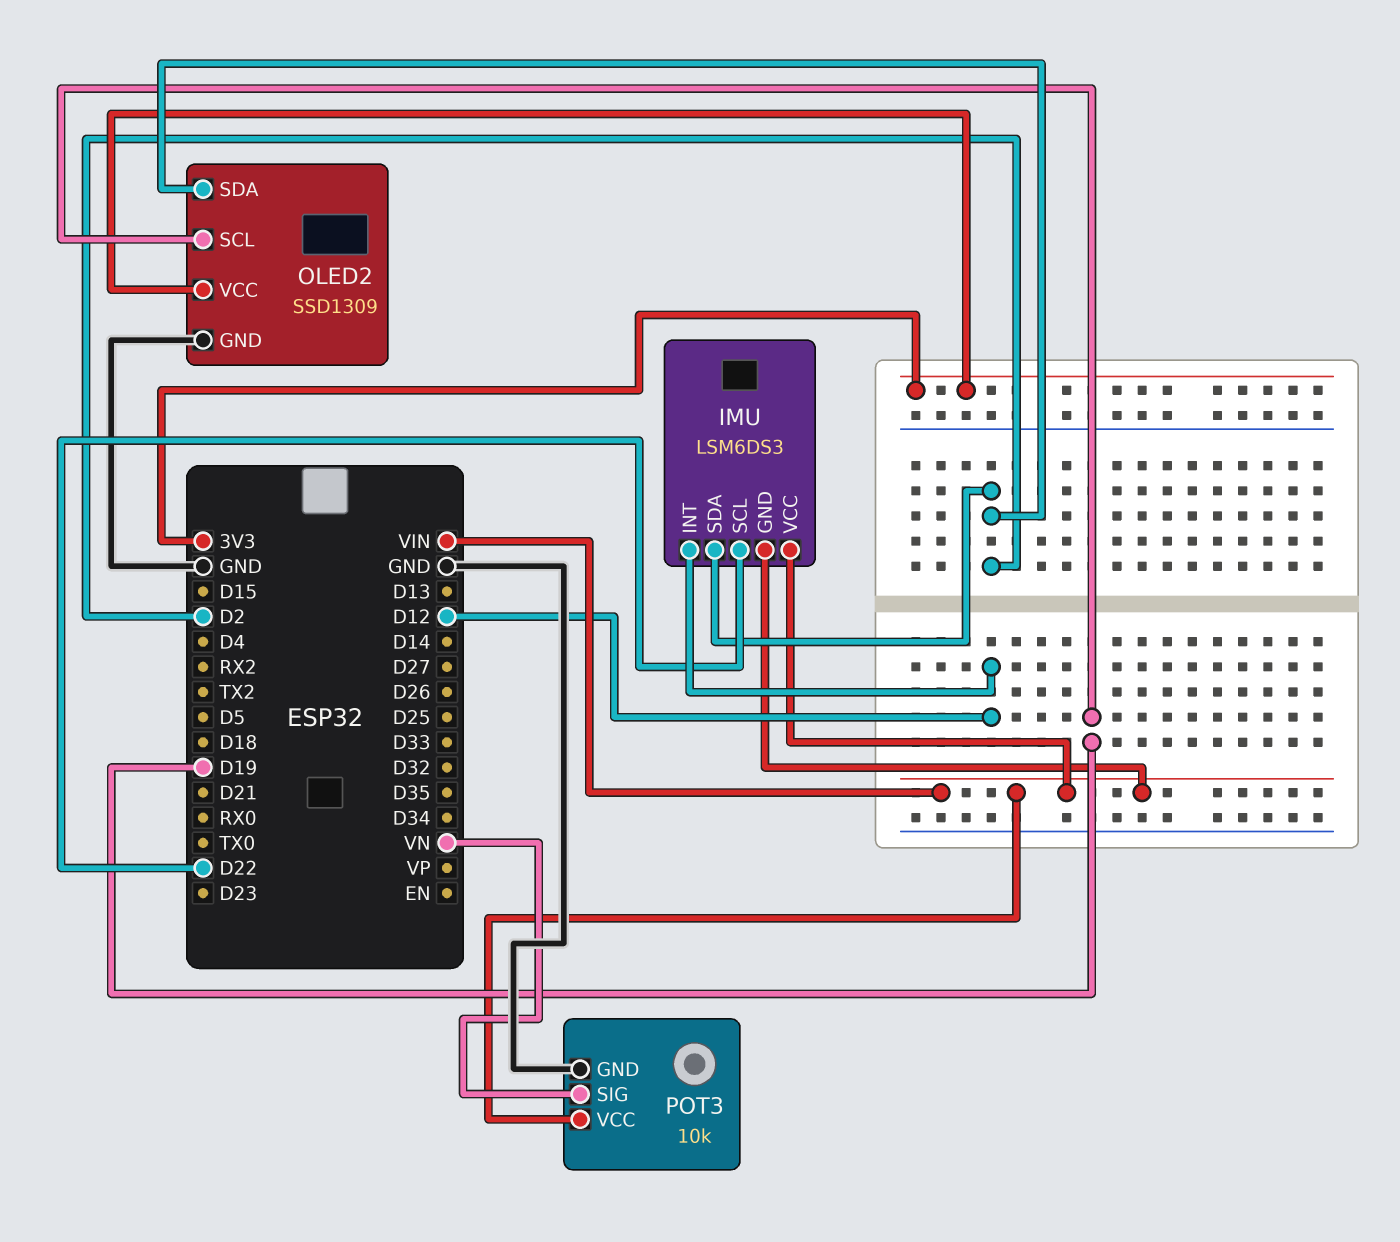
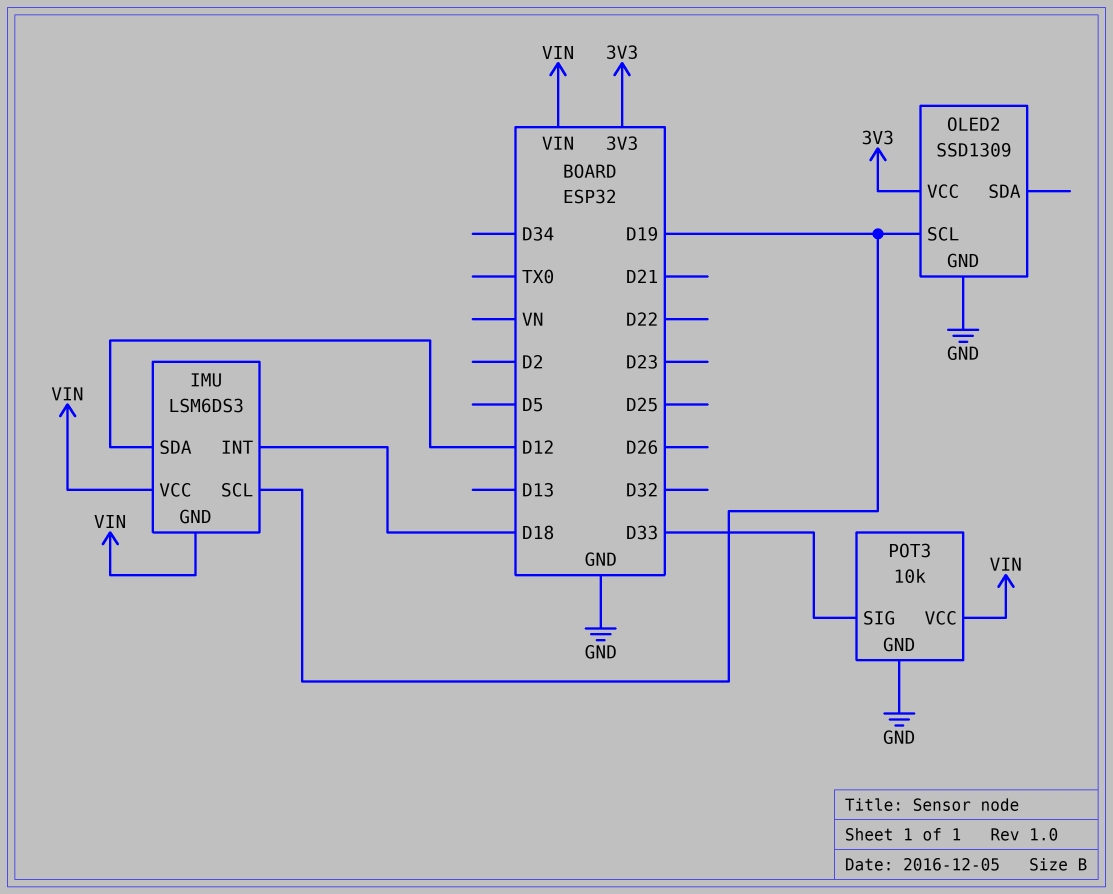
IMU pin INT: D12 -> D18
IMU pin SCL: D22 -> D19
IMU pin SDA: D2 -> D12
OLED2 pin SDA: D2 -> none
POT3 pin SIG: VN -> D33

